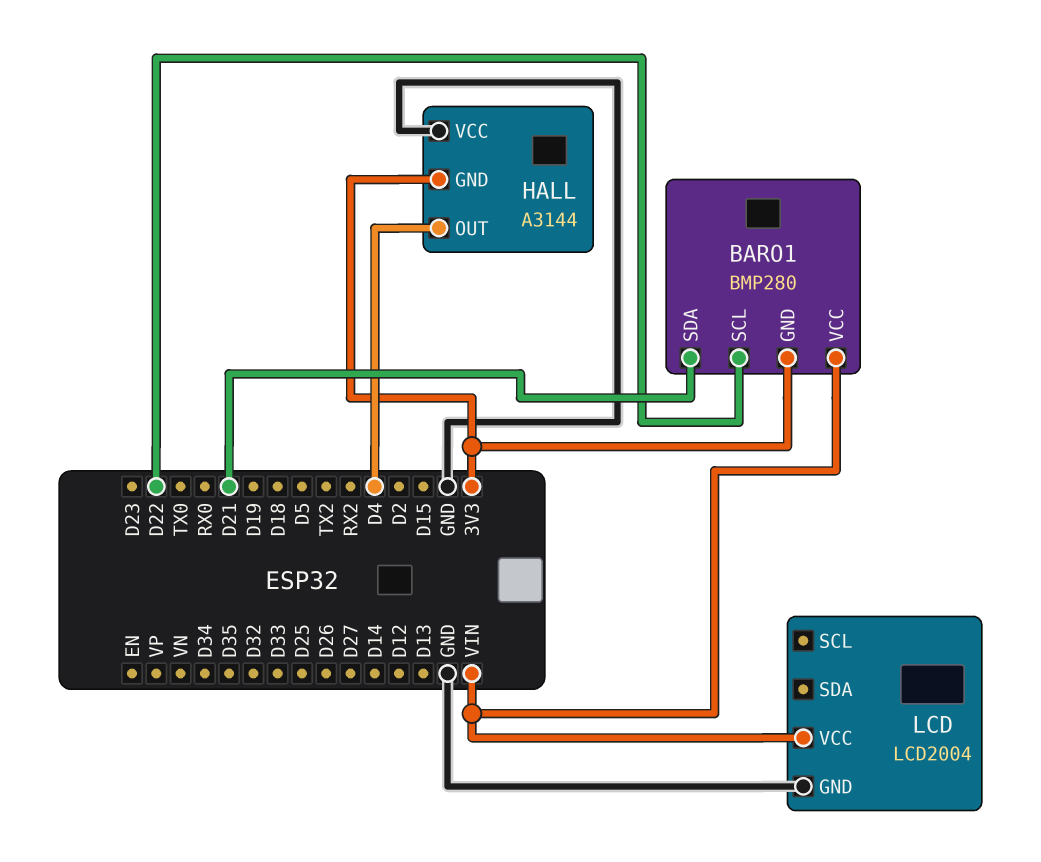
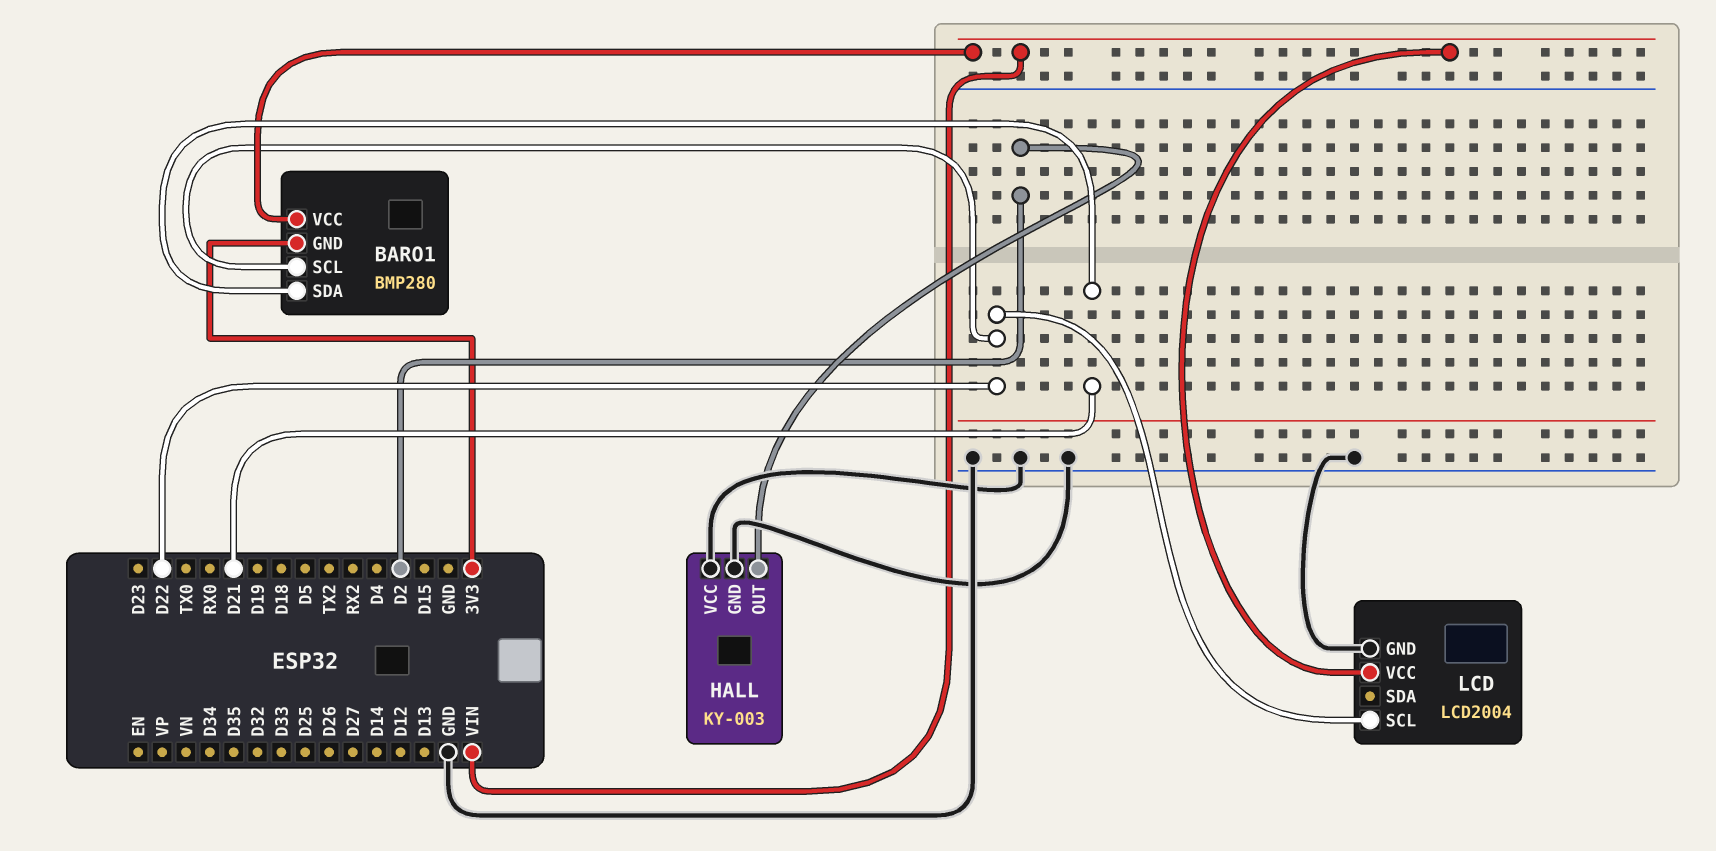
HALL: A3144 -> KY-003
HALL pin GND: 3V3 -> GND
HALL pin OUT: D4 -> D2
LCD pin SCL: none -> D22

